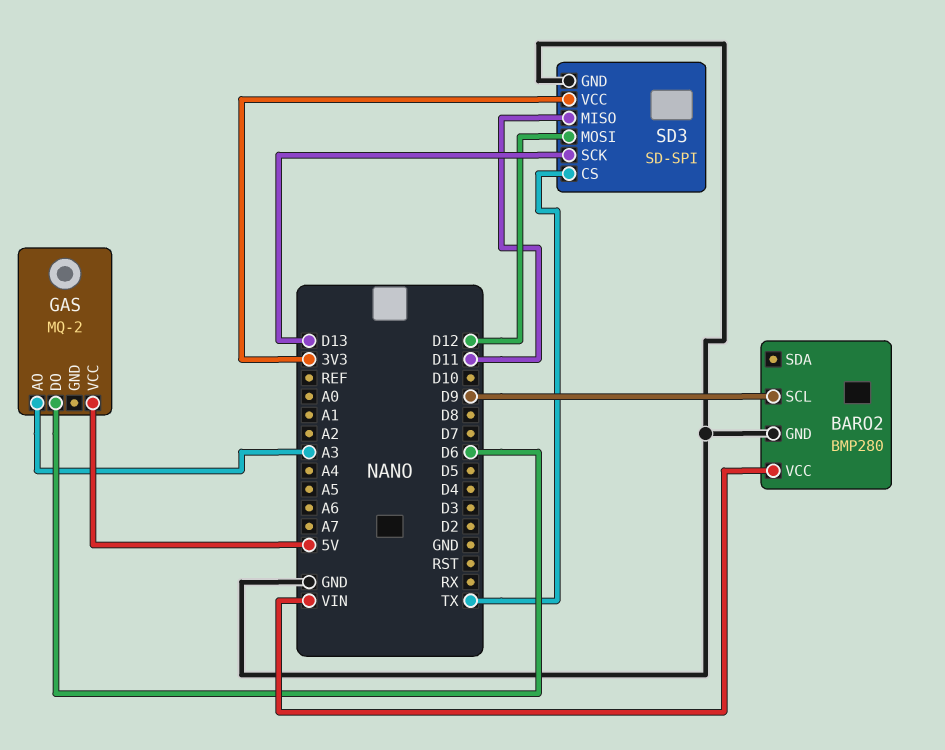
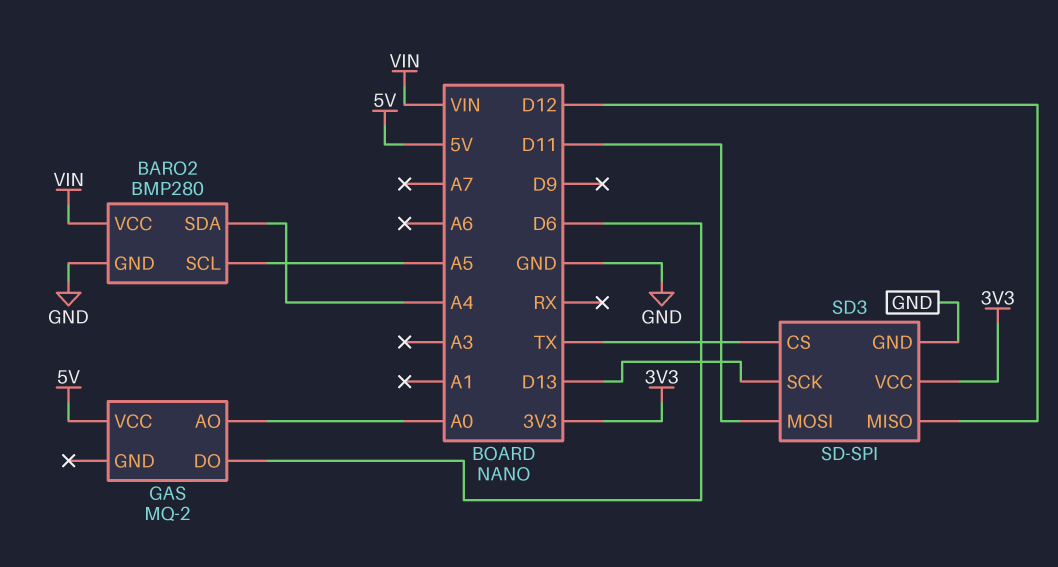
BARO2 pin SCL: D9 -> A5
BARO2 pin SDA: none -> A4
GAS pin AO: A3 -> A0
SD3 pin MISO: D11 -> D12
SD3 pin MOSI: D12 -> D11

